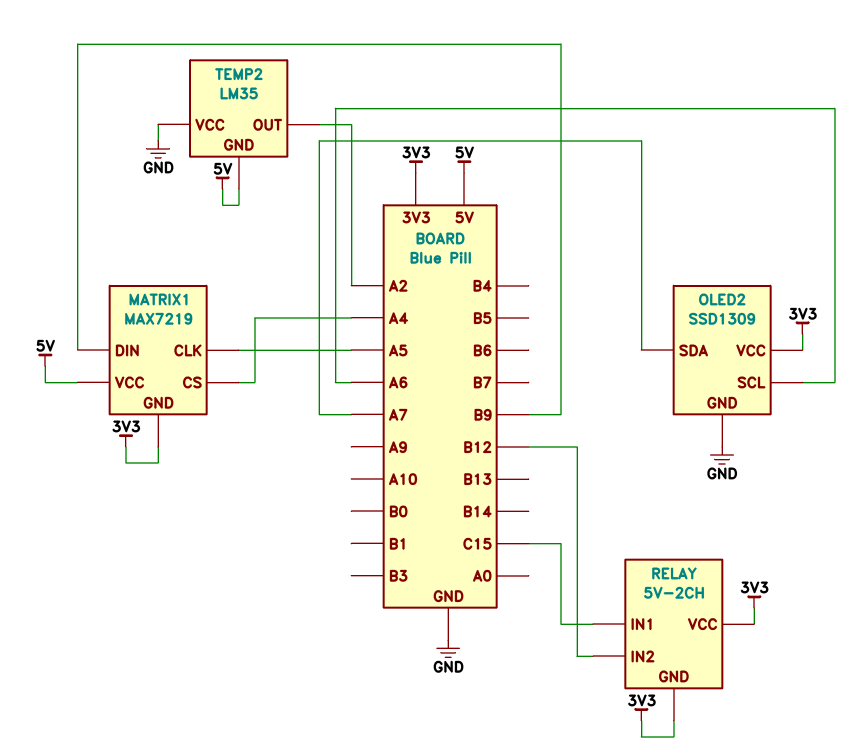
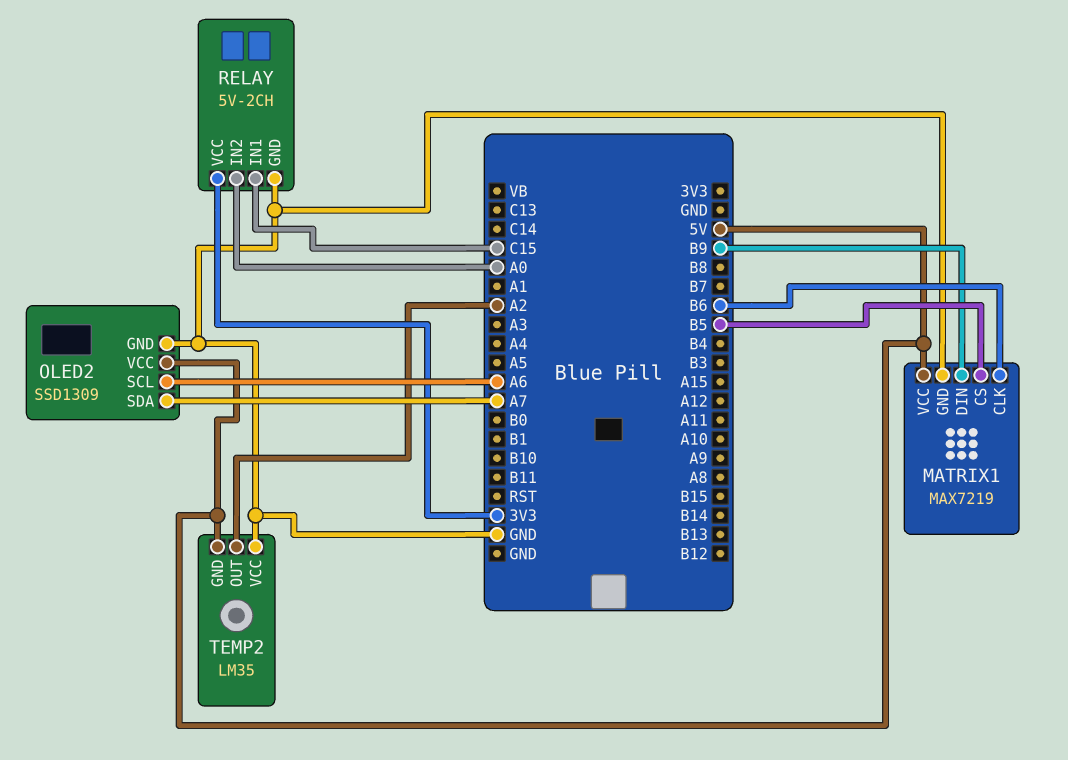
MATRIX1 pin CLK: A5 -> B6
MATRIX1 pin CS: A4 -> B5
MATRIX1 pin GND: 3V3 -> GND
OLED2 pin VCC: 3V3 -> 5V
RELAY pin GND: 3V3 -> GND
RELAY pin IN2: B12 -> A0

